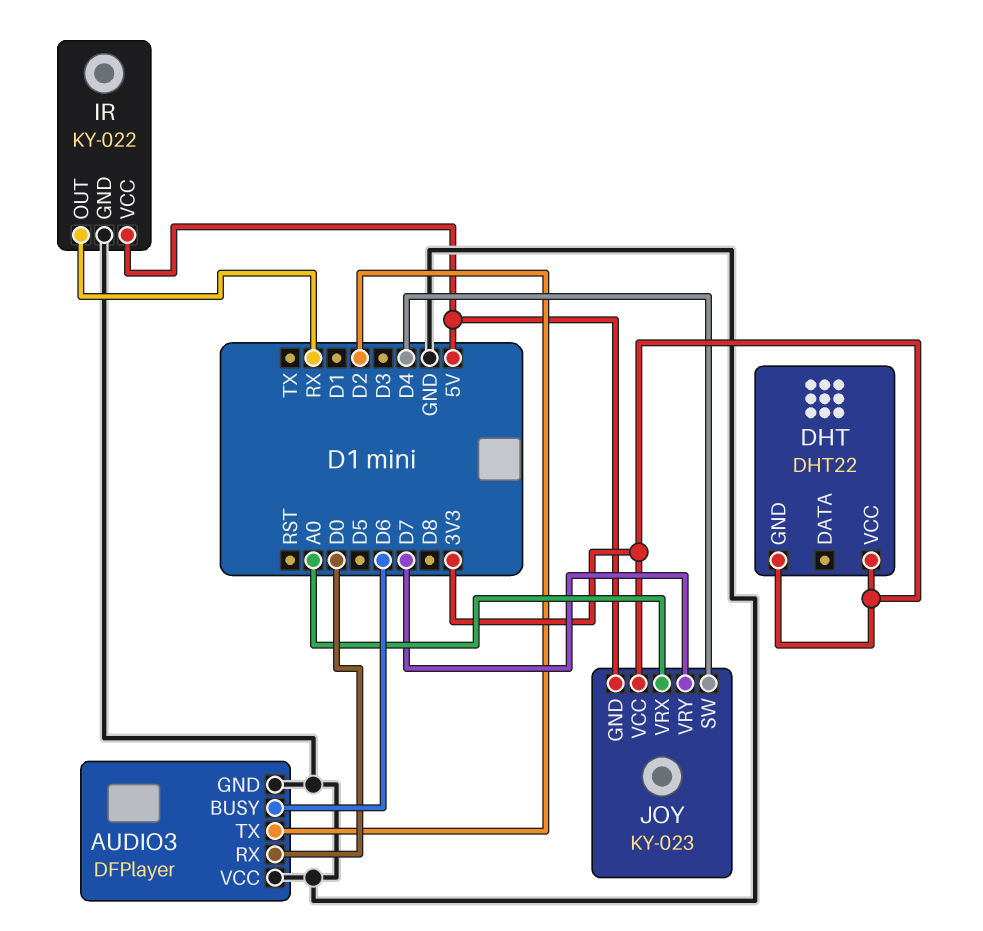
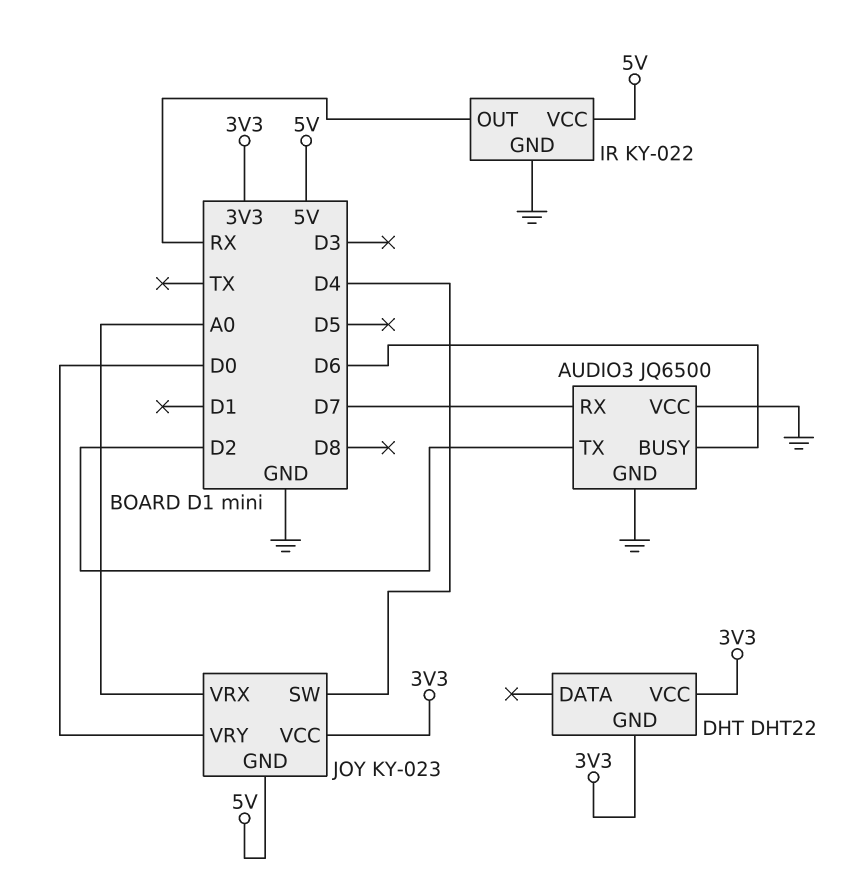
AUDIO3: DFPlayer -> JQ6500
AUDIO3 pin RX: D0 -> D7
JOY pin VRY: D7 -> D0

